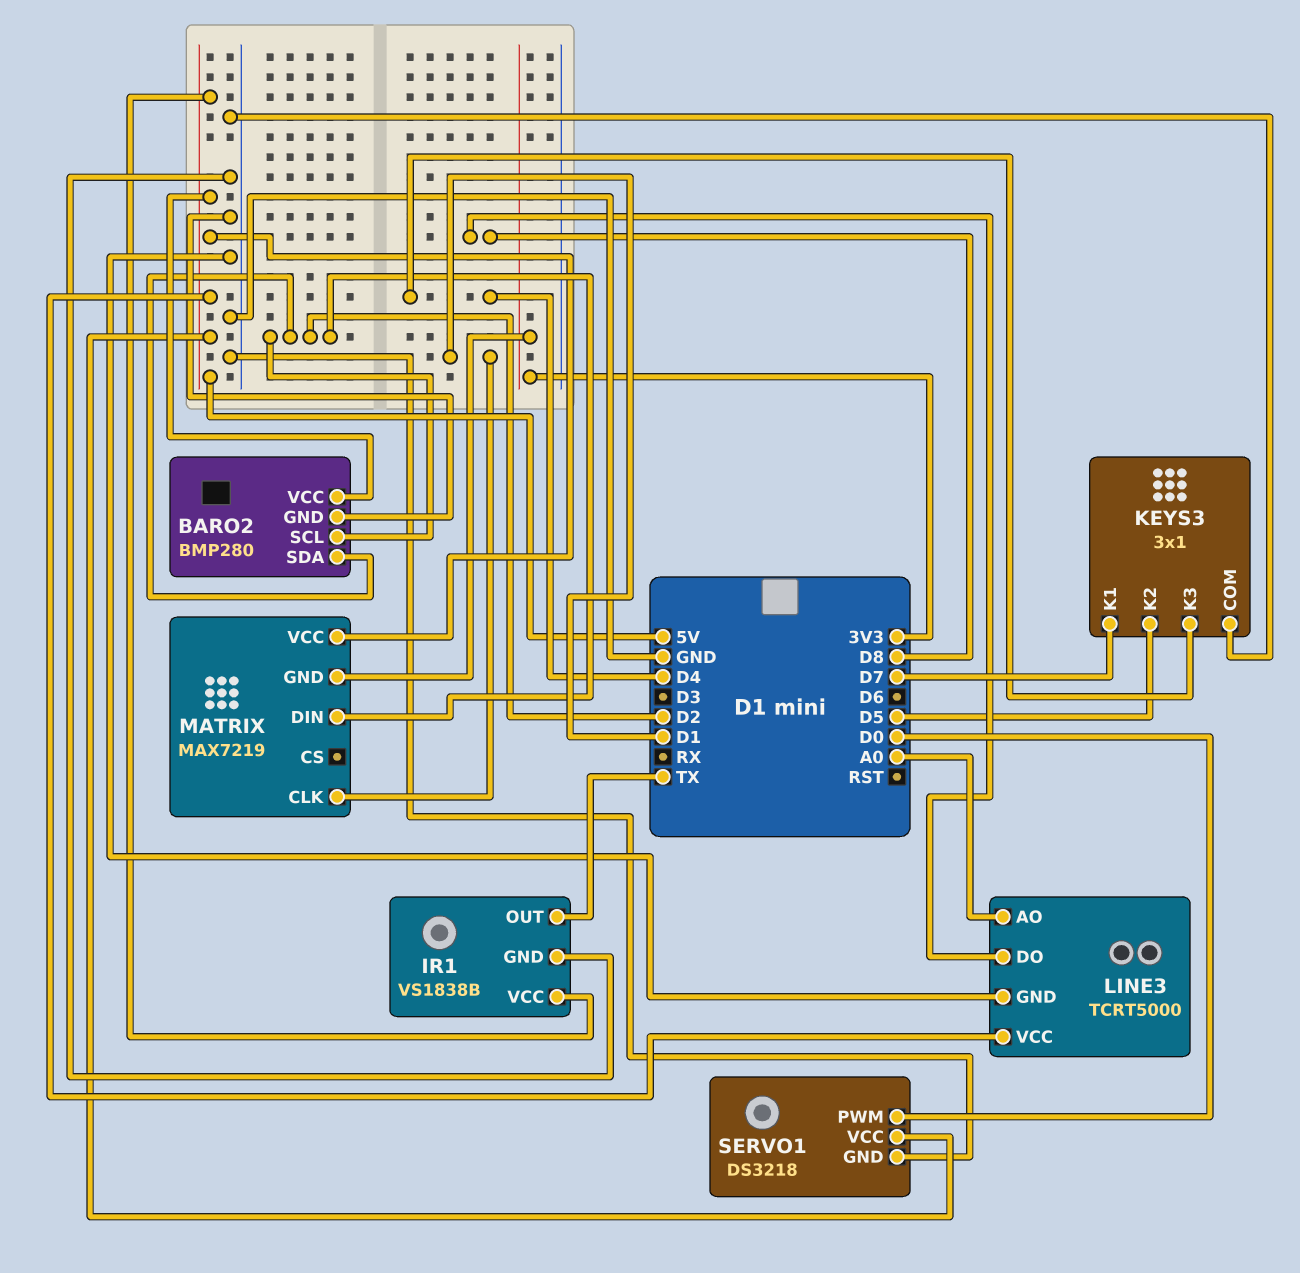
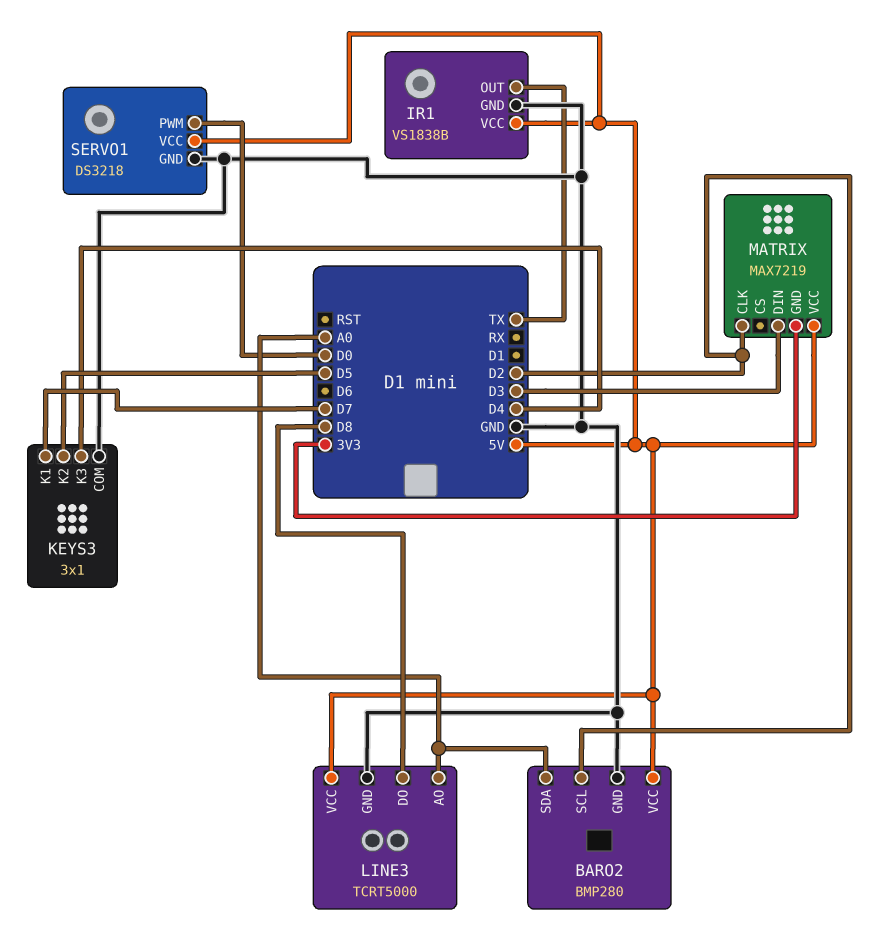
BARO2 pin SDA: D2 -> A0
MATRIX pin CLK: D1 -> D2
MATRIX pin DIN: D2 -> D3

